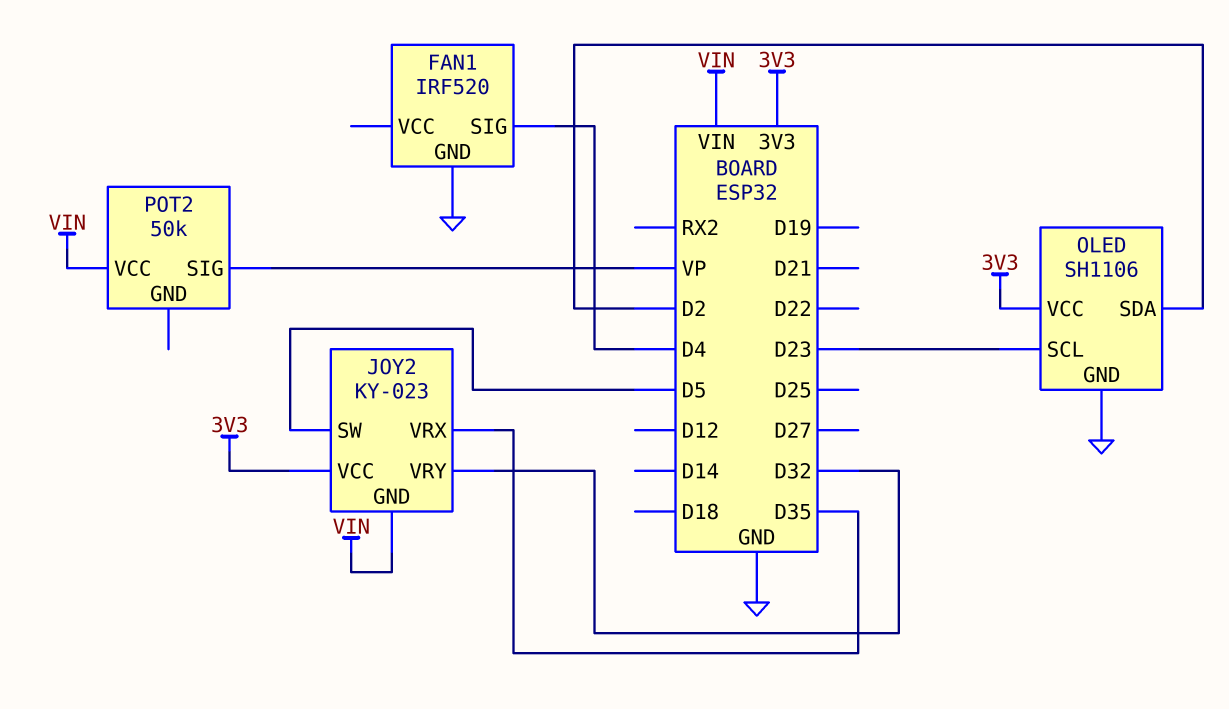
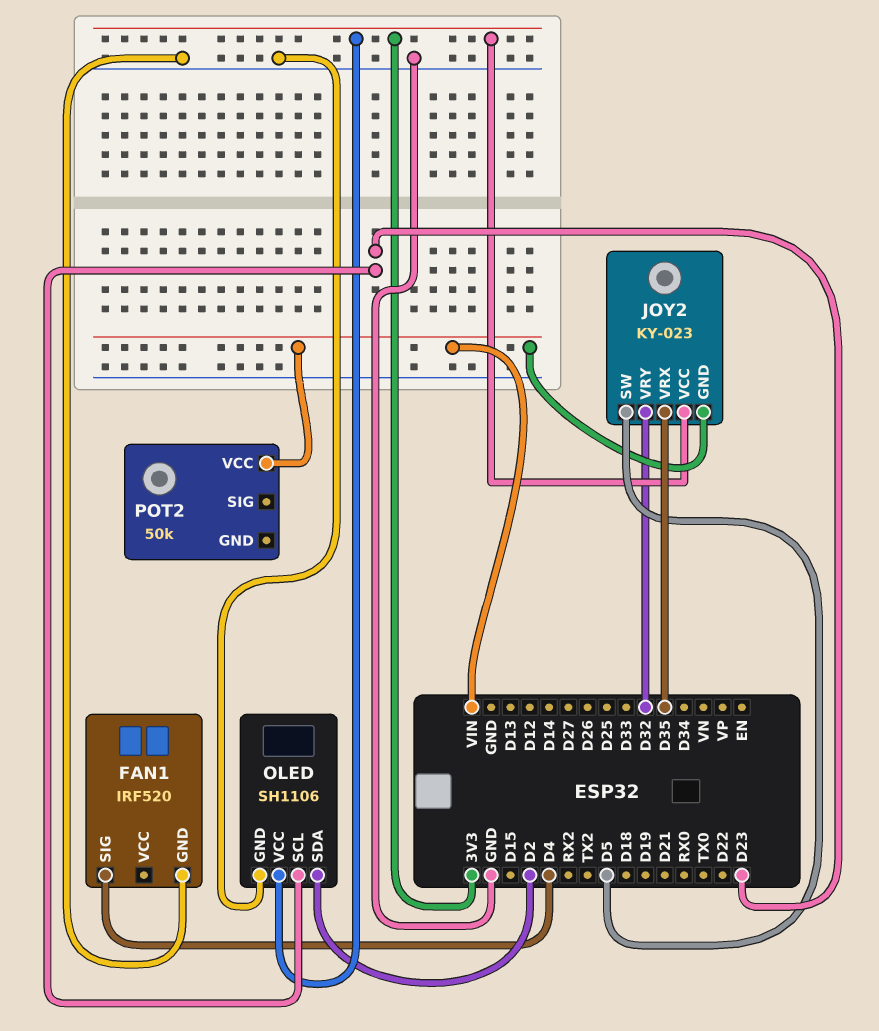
POT2 pin SIG: VP -> none

